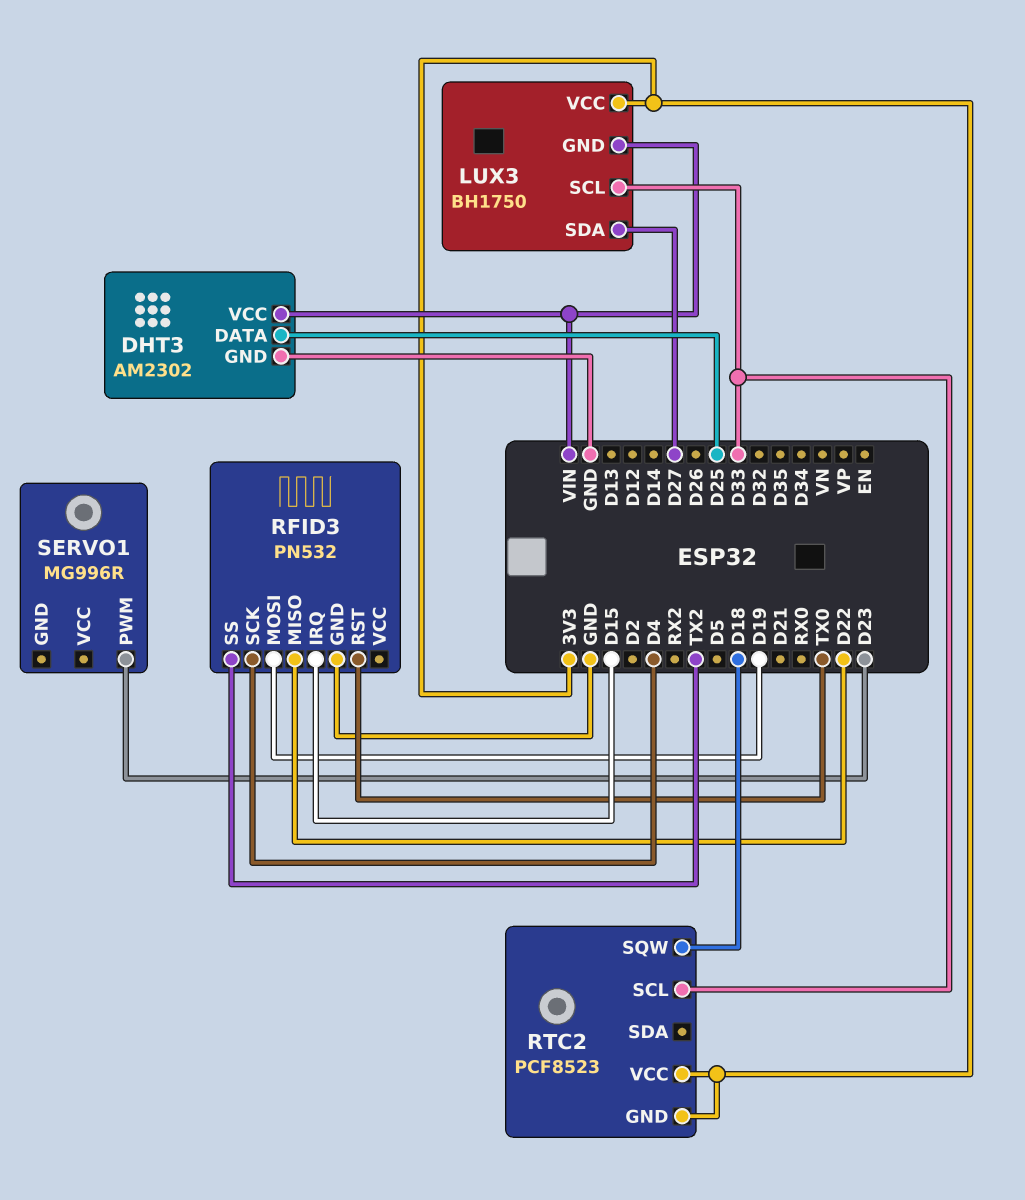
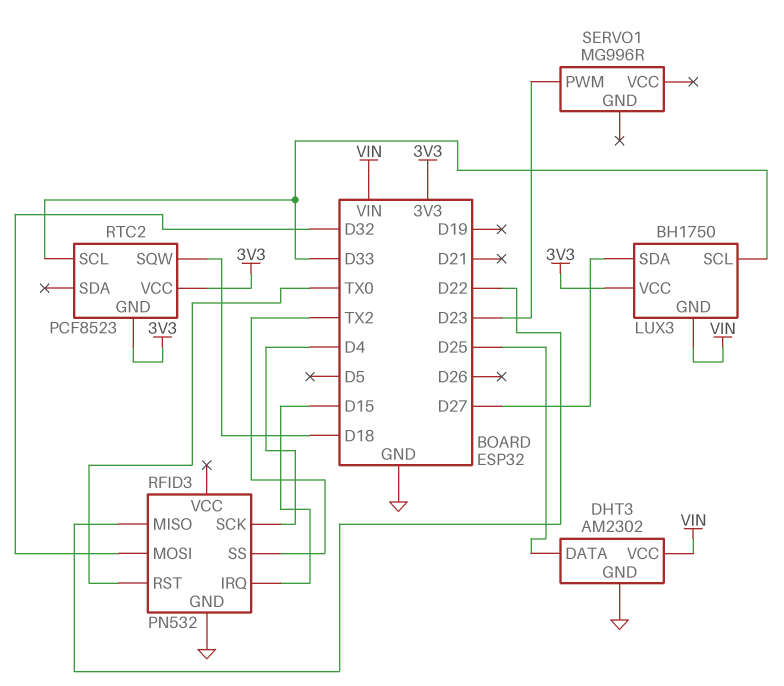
RFID3 pin MOSI: D19 -> D32

